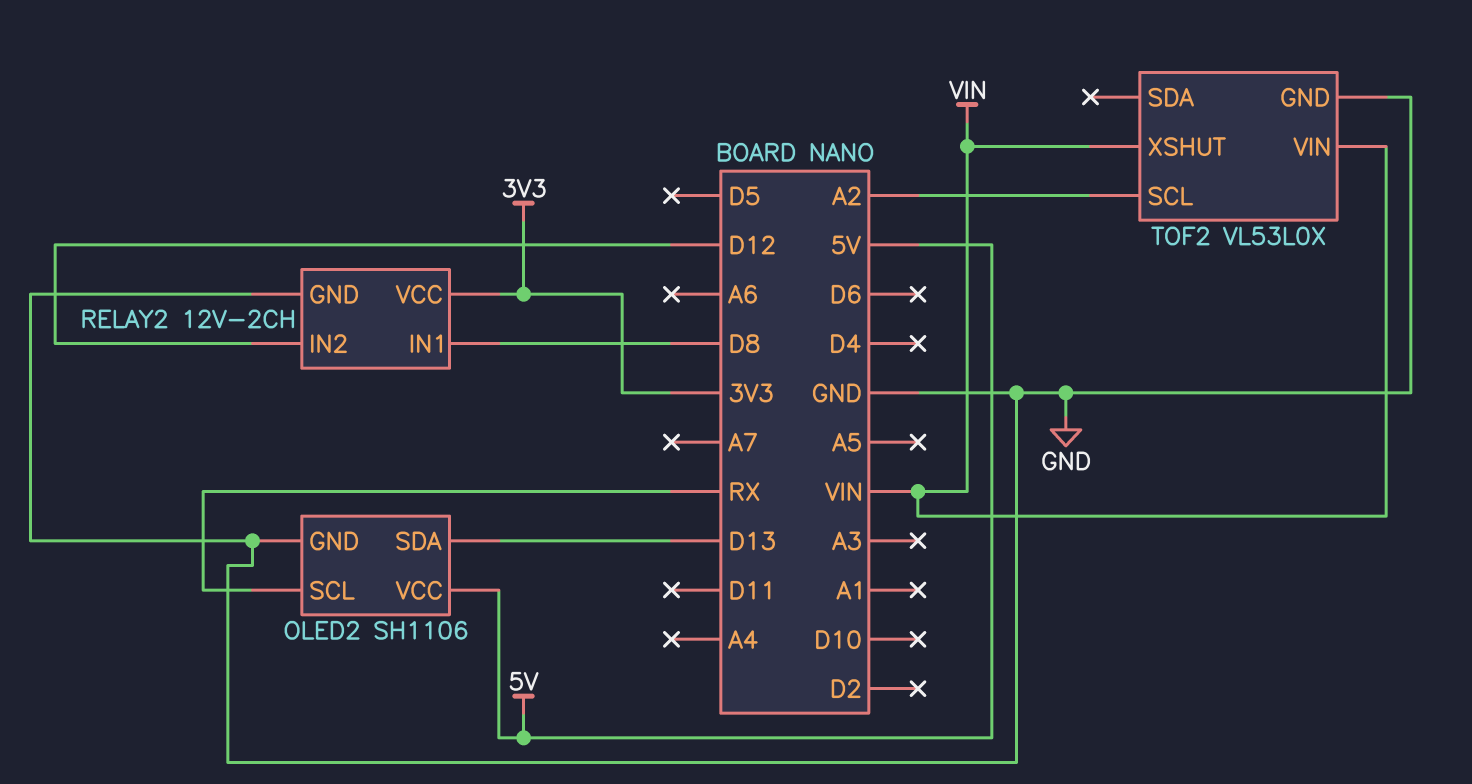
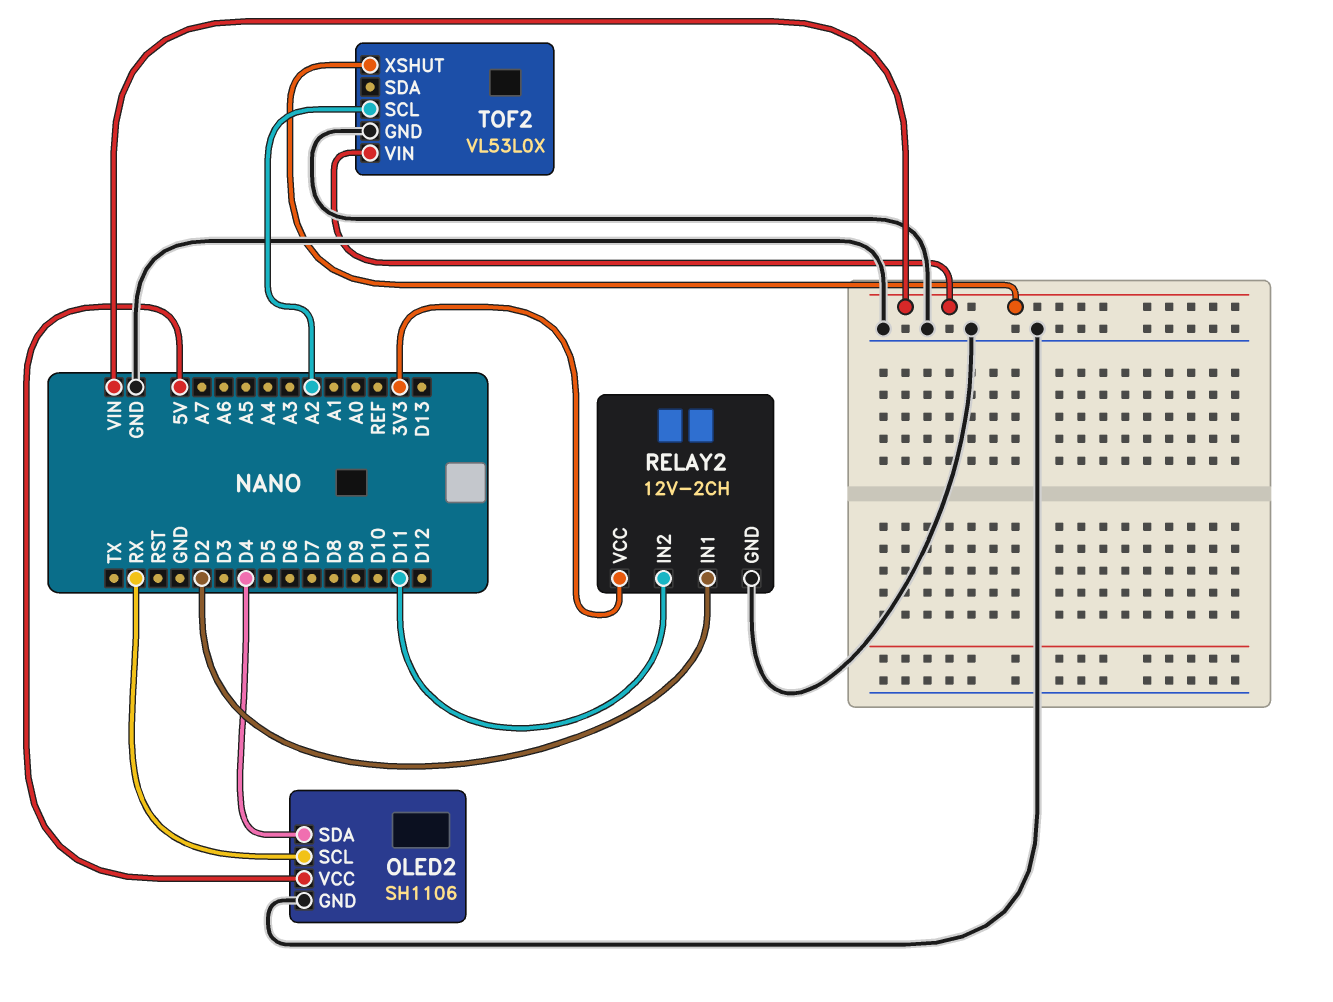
OLED2 pin SDA: D13 -> D4
RELAY2 pin IN1: D8 -> D2
RELAY2 pin IN2: D12 -> D11

